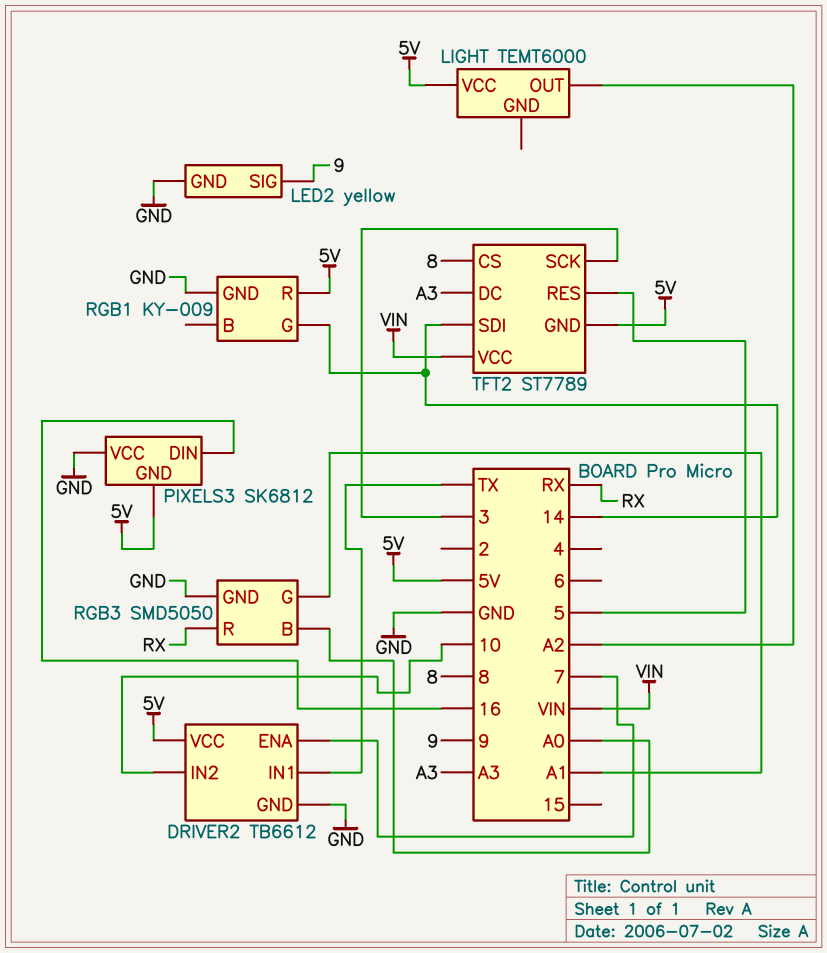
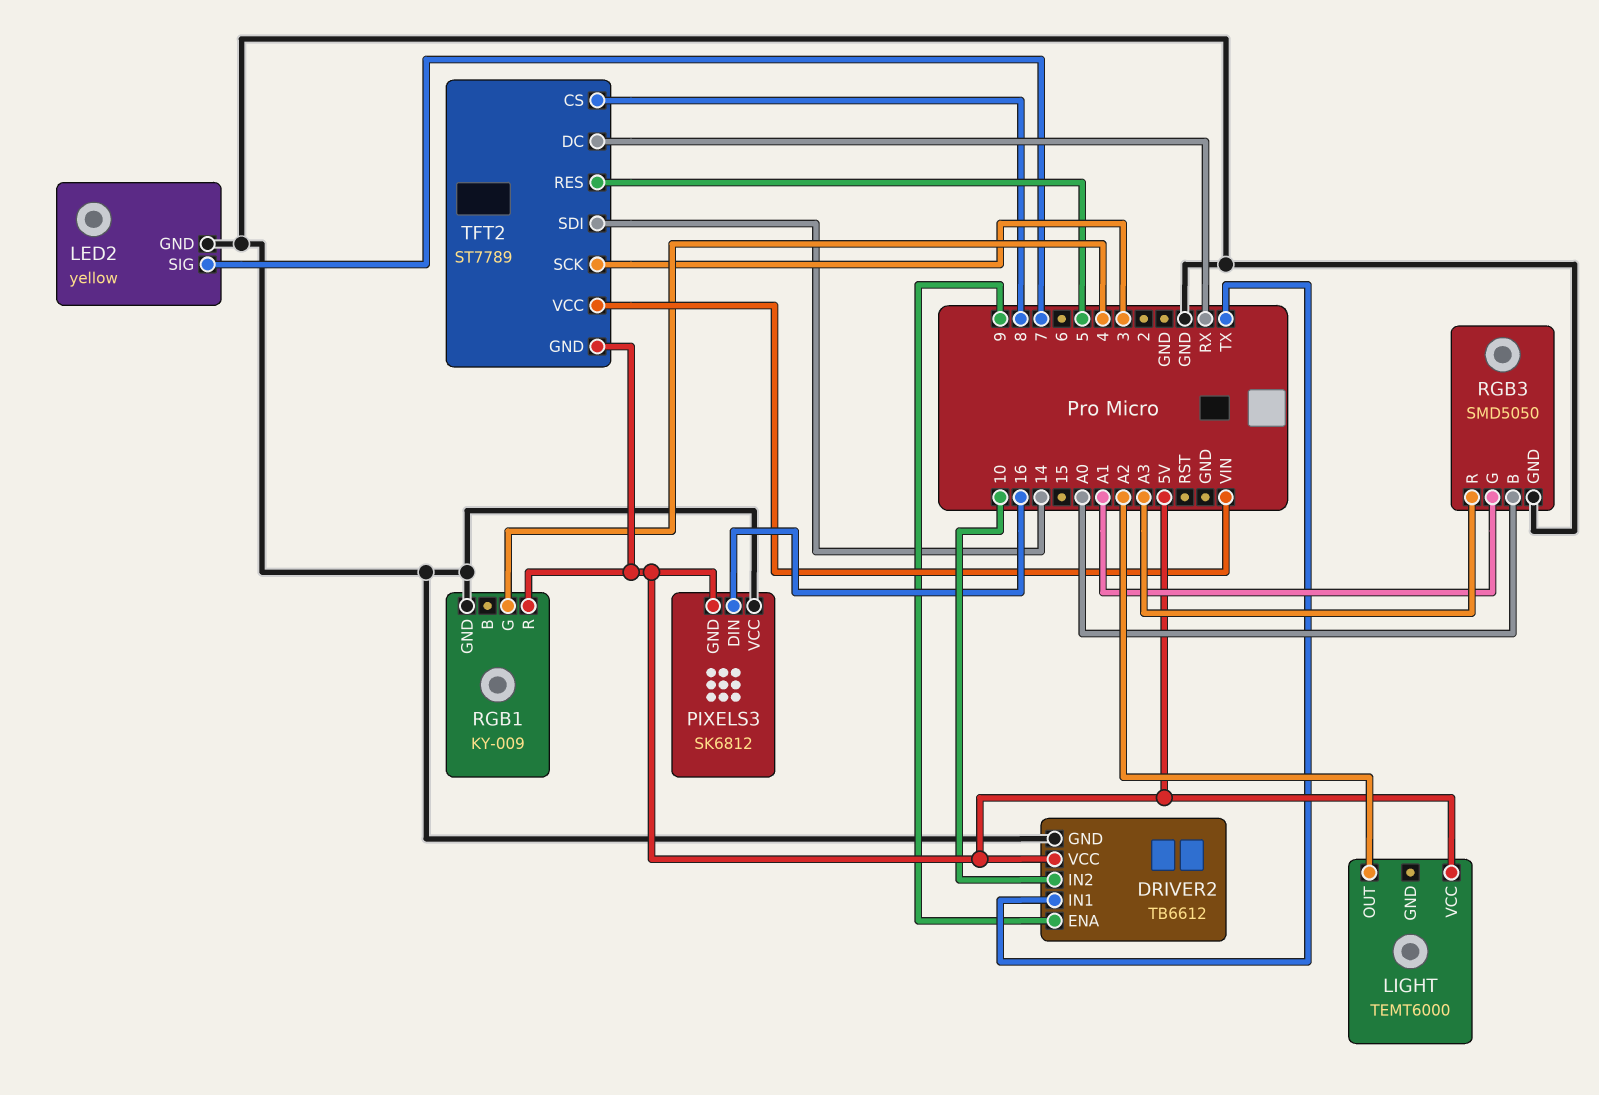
DRIVER2 pin ENA: 7 -> 9
LED2 pin SIG: 9 -> 7
RGB1 pin G: 14 -> 4
RGB3 pin R: RX -> A3
TFT2 pin DC: A3 -> RX

